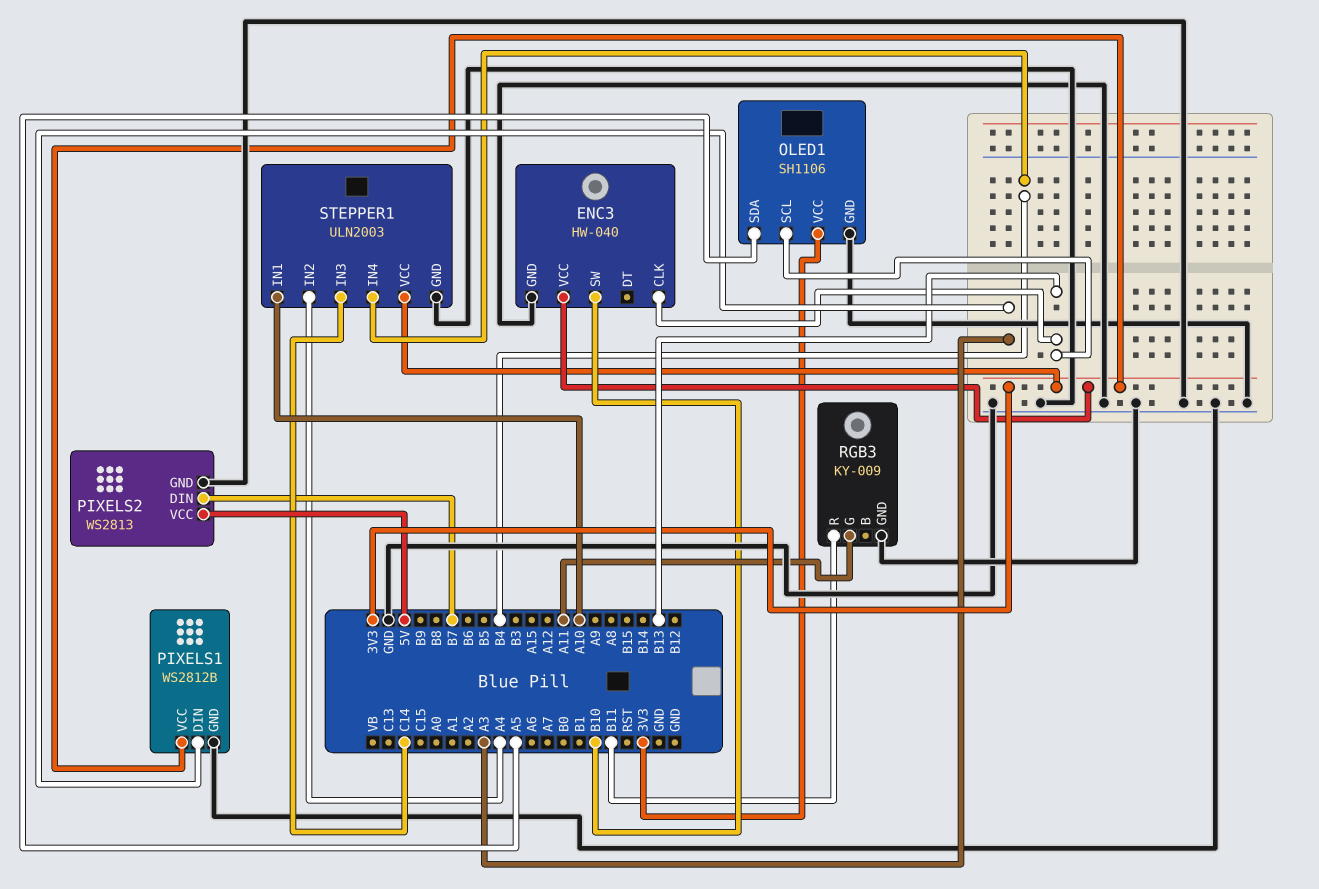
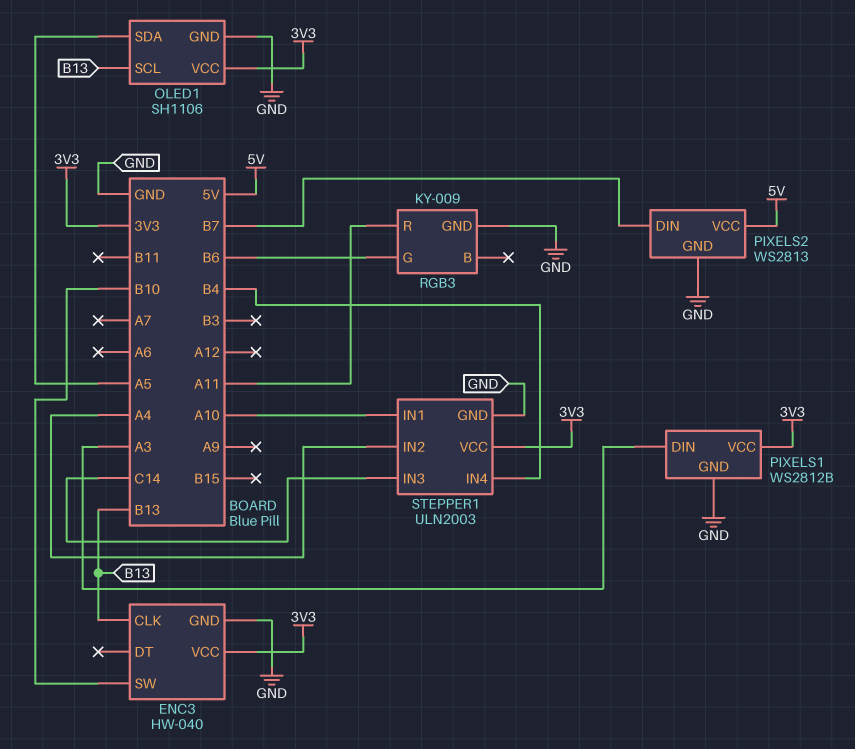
RGB3 pin G: A11 -> B6
RGB3 pin R: B11 -> A11

